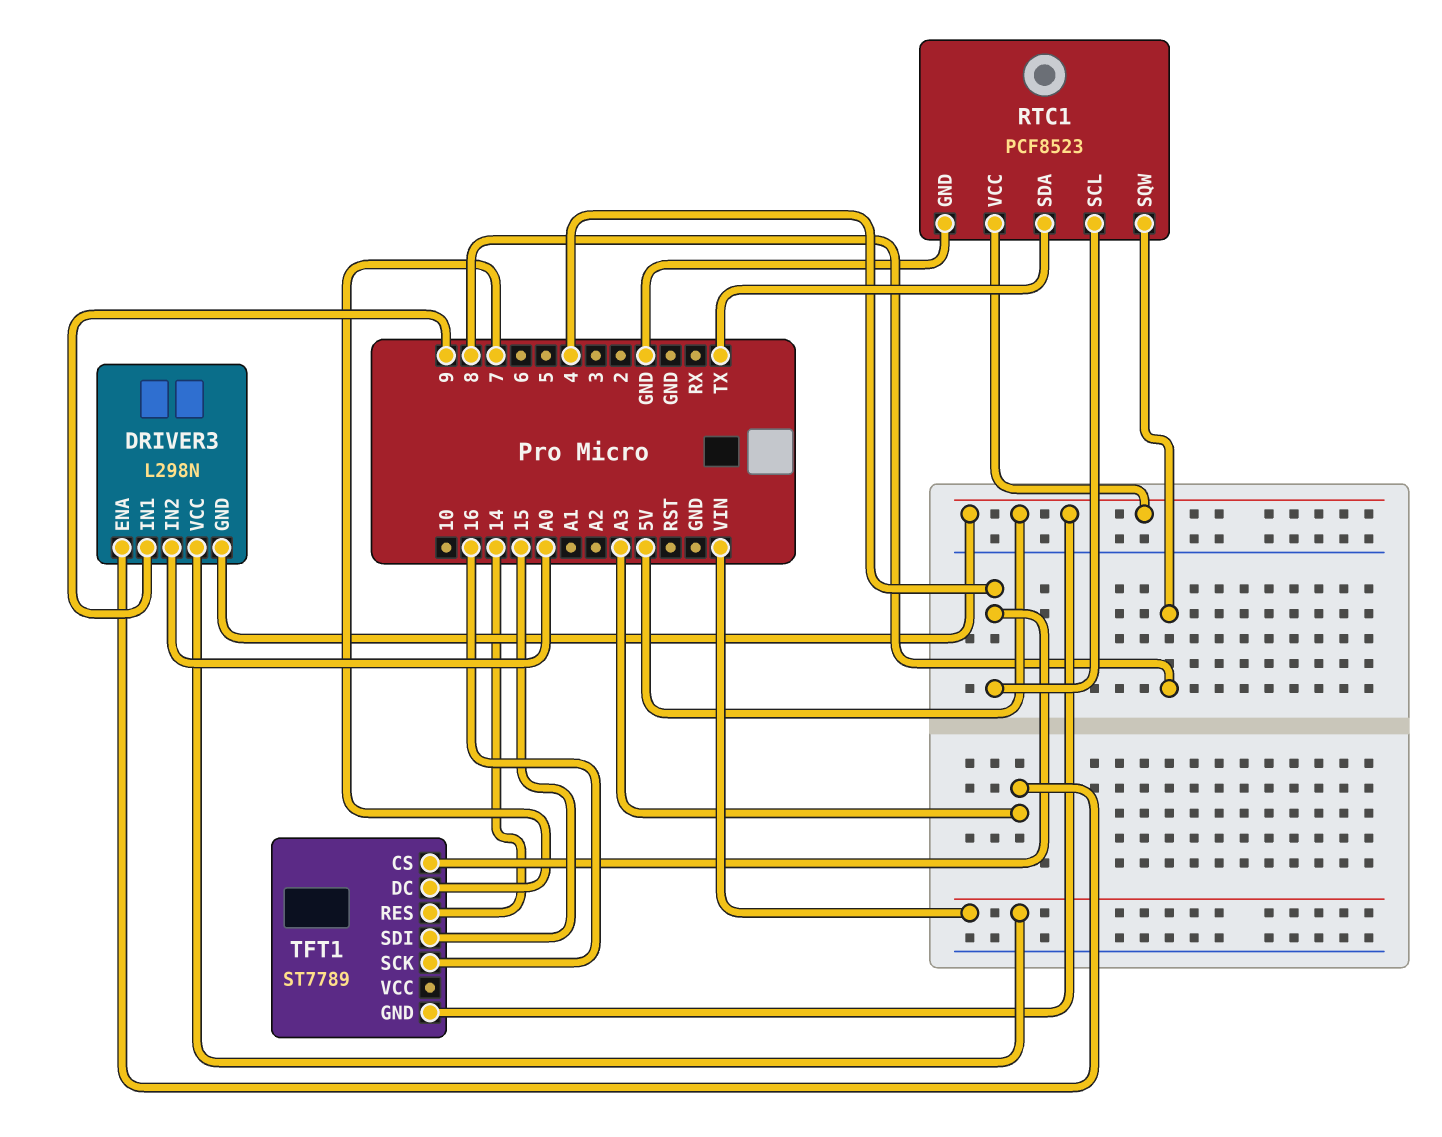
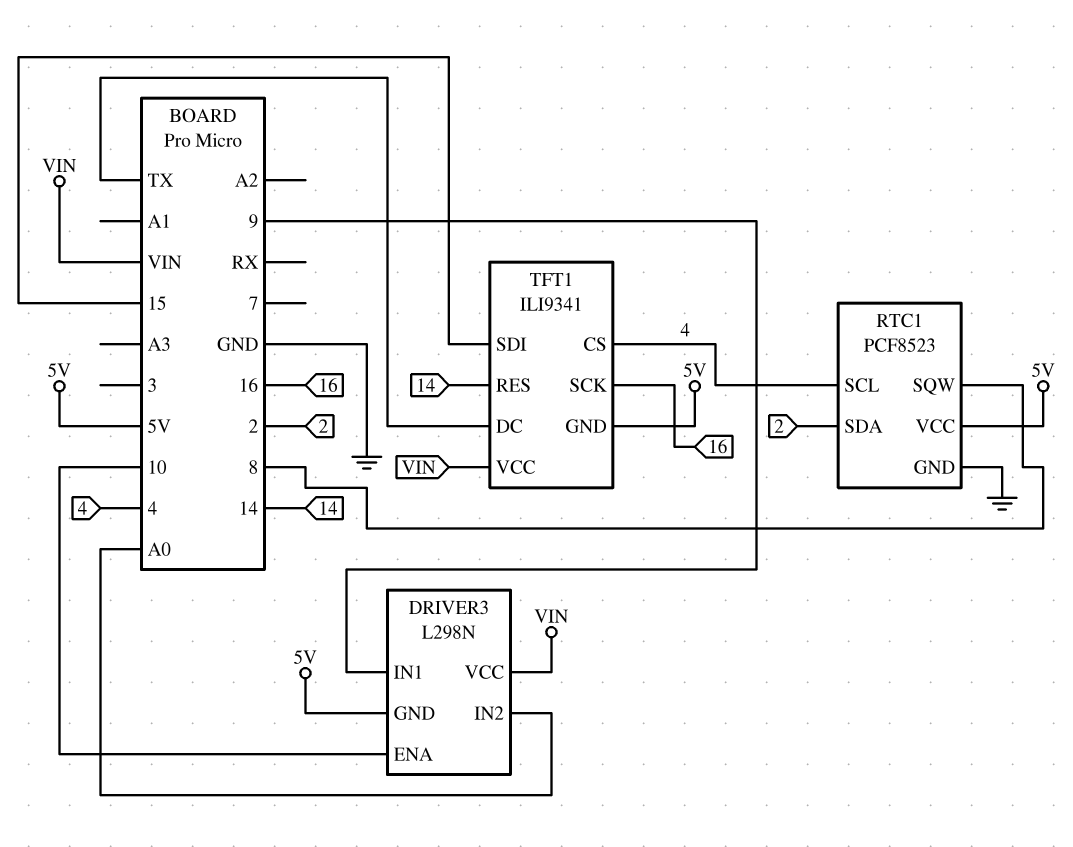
DRIVER3 pin ENA: A3 -> 10
RTC1 pin SDA: TX -> 2
TFT1: ST7789 -> ILI9341
TFT1 pin DC: 7 -> TX
TFT1 pin VCC: none -> VIN

